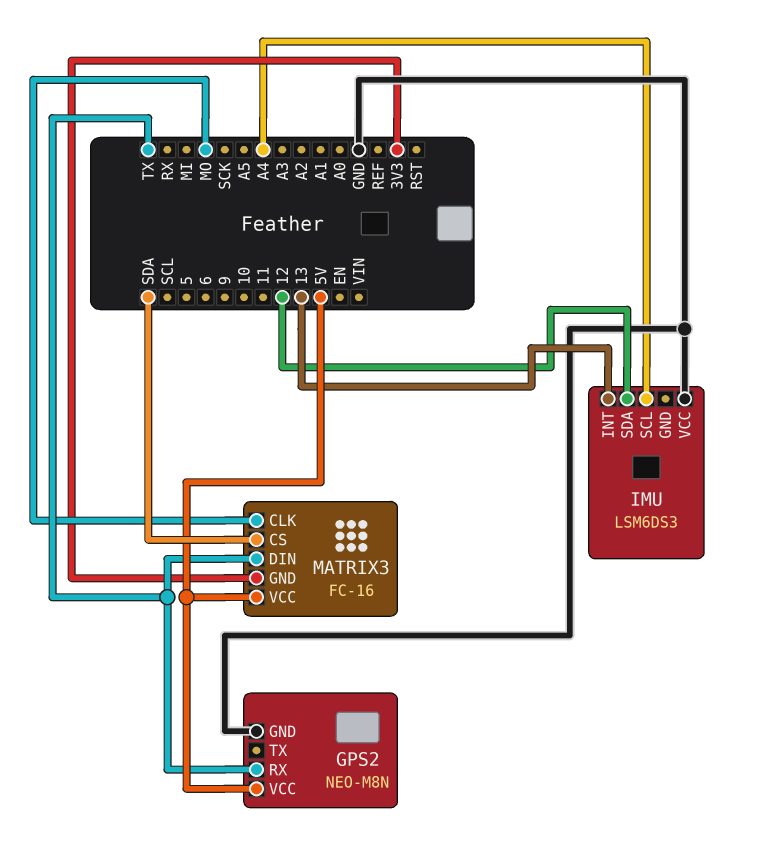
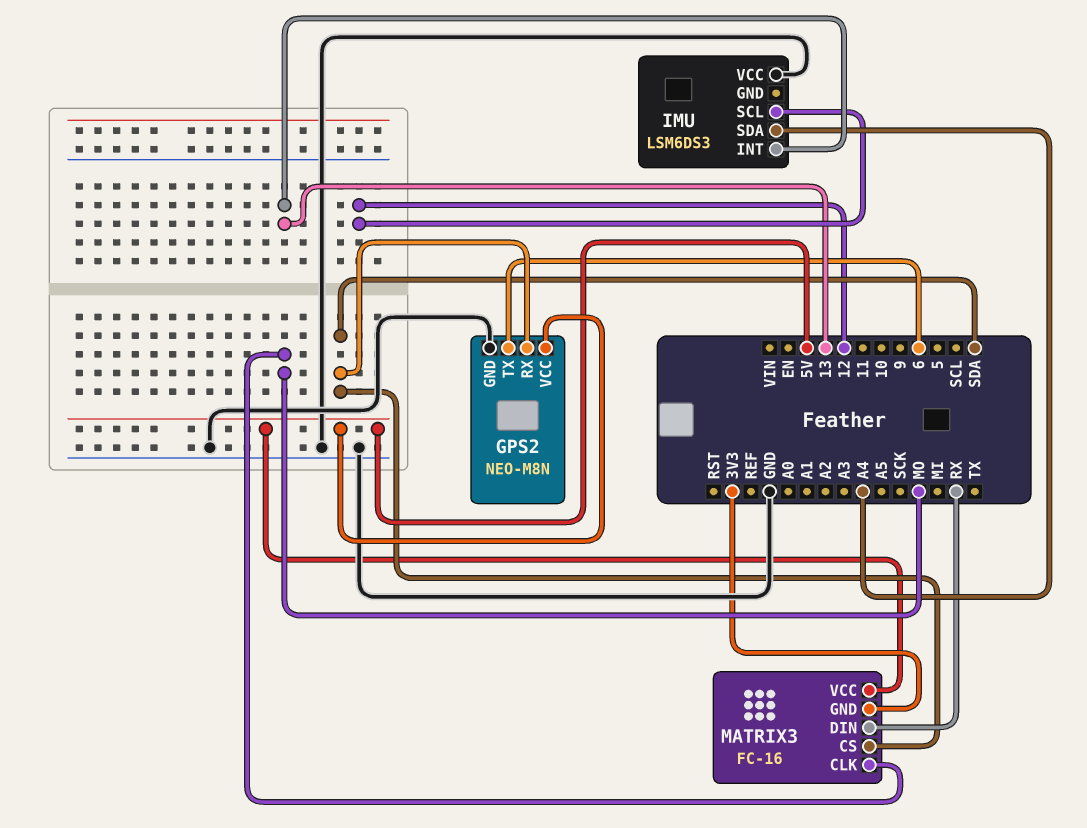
GPS2 pin RX: TX -> SDA
GPS2 pin TX: none -> 6
IMU pin SCL: A4 -> 12
IMU pin SDA: 12 -> A4
MATRIX3 pin DIN: TX -> RX

